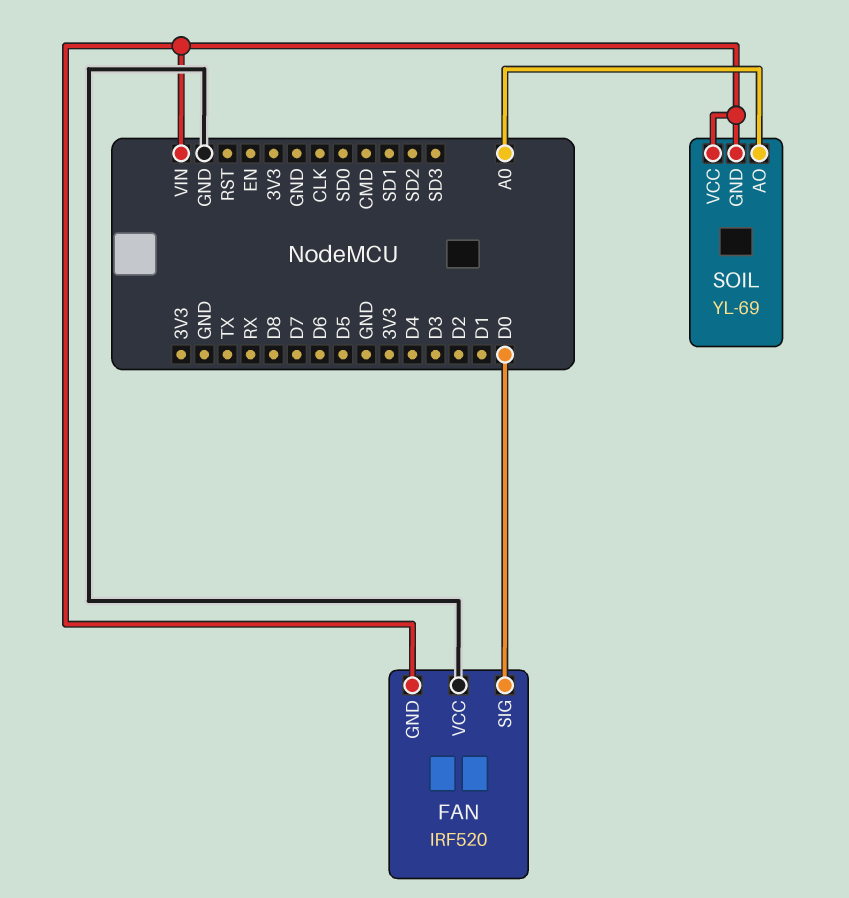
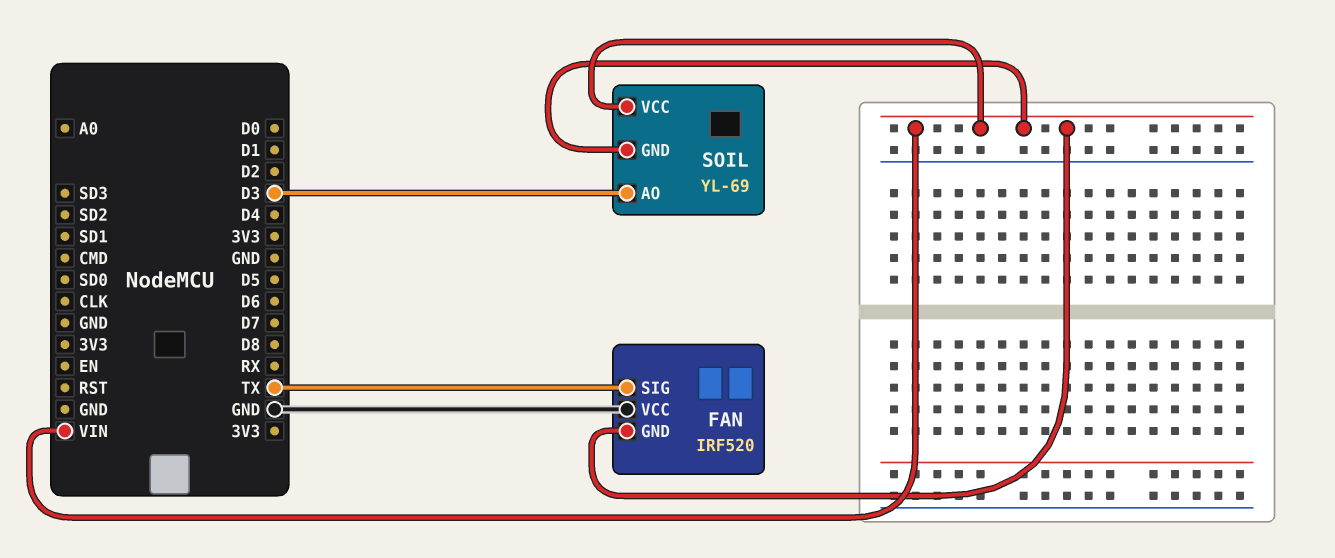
FAN pin SIG: D0 -> TX
SOIL pin AO: A0 -> D3

